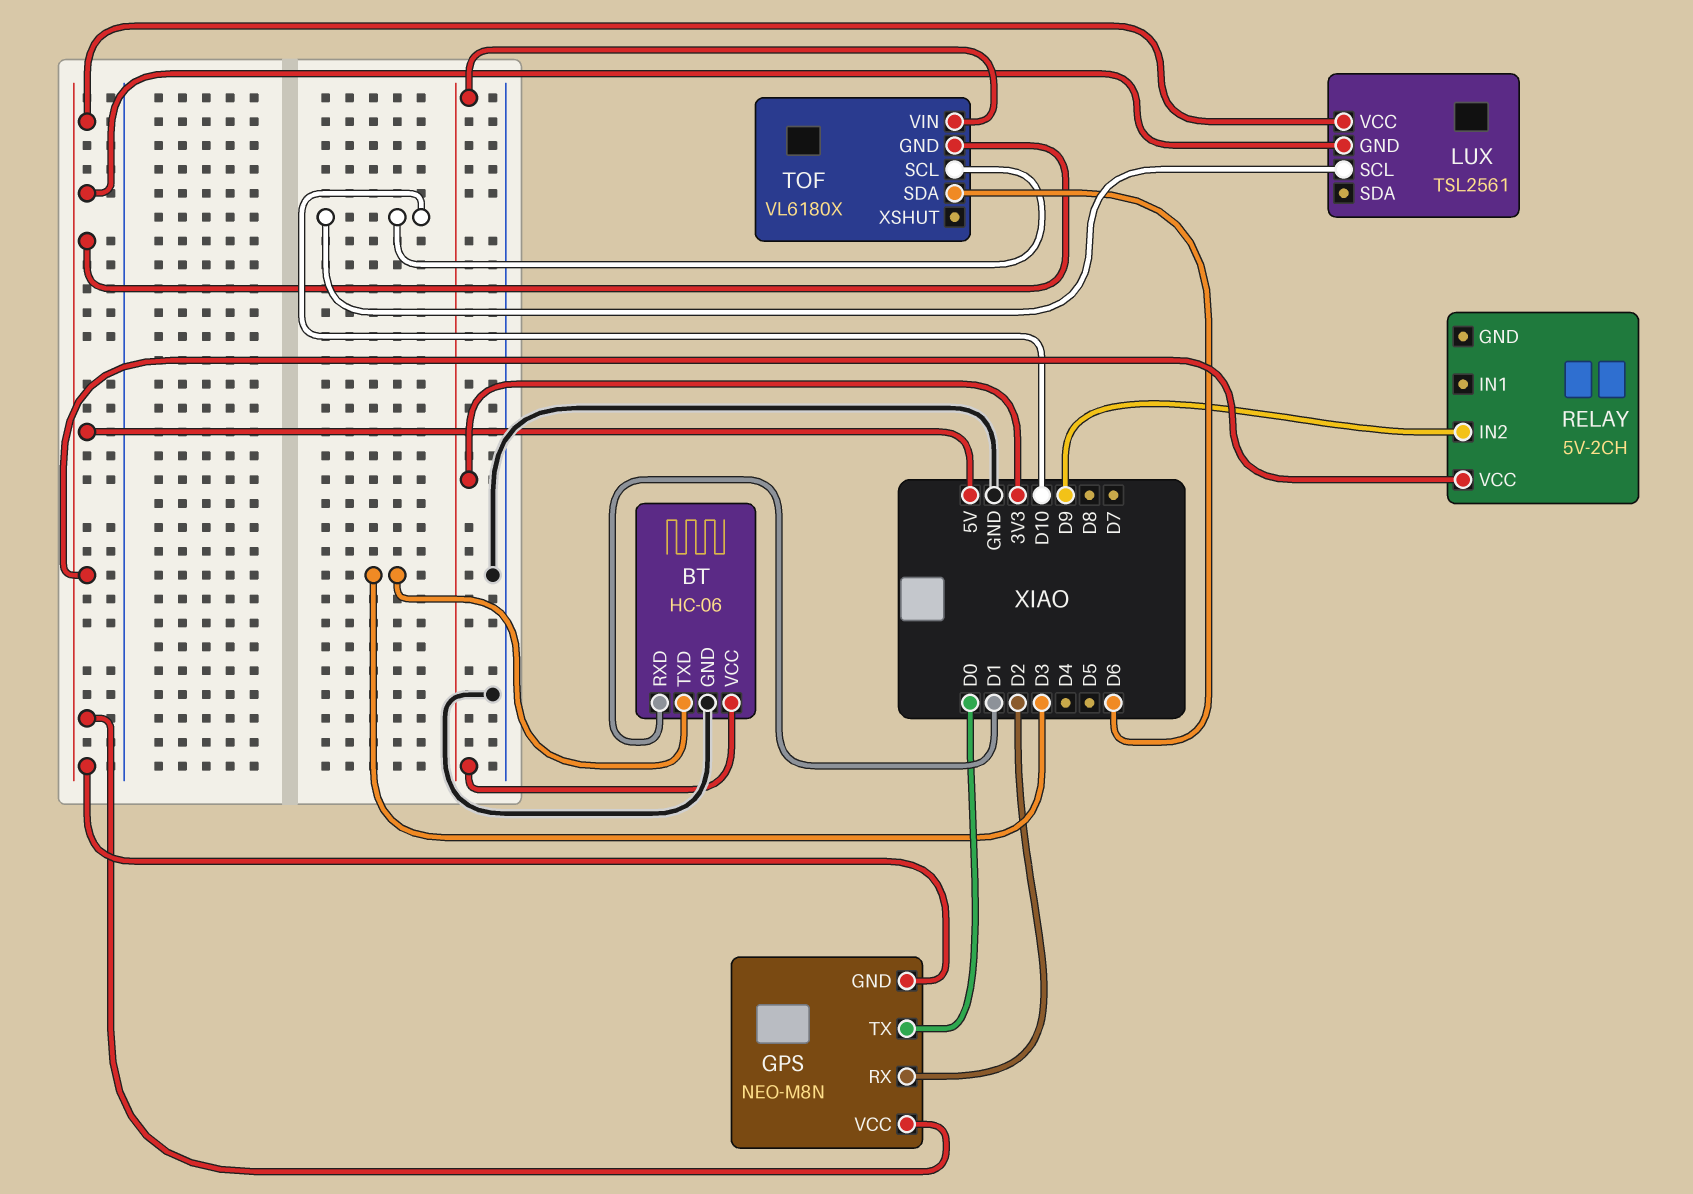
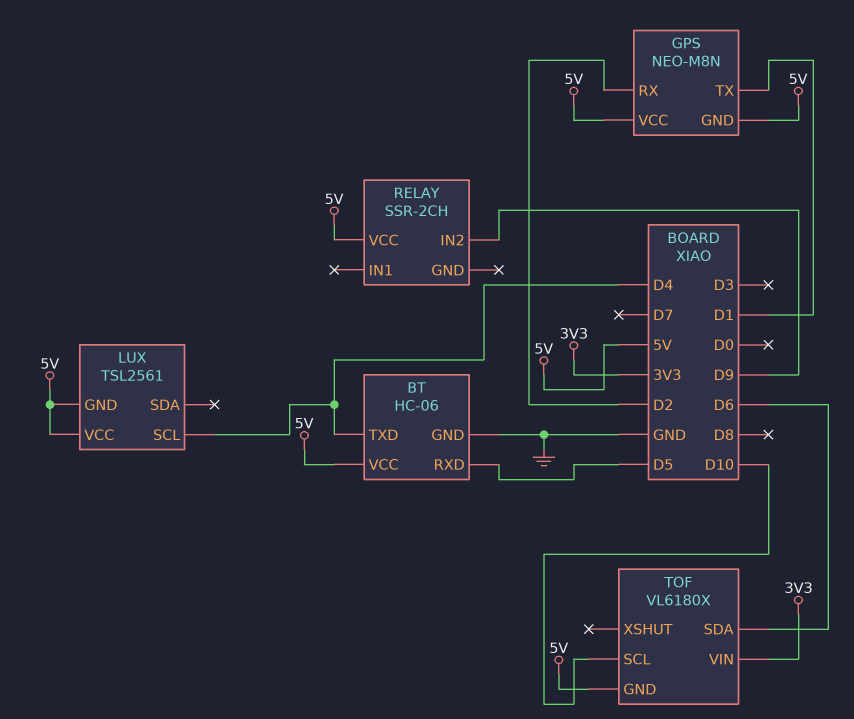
BT pin RXD: D1 -> D5
BT pin TXD: D3 -> D4
BT pin VCC: 3V3 -> 5V
GPS pin TX: D0 -> D1
LUX pin SCL: D10 -> D4
RELAY: 5V-2CH -> SSR-2CH

